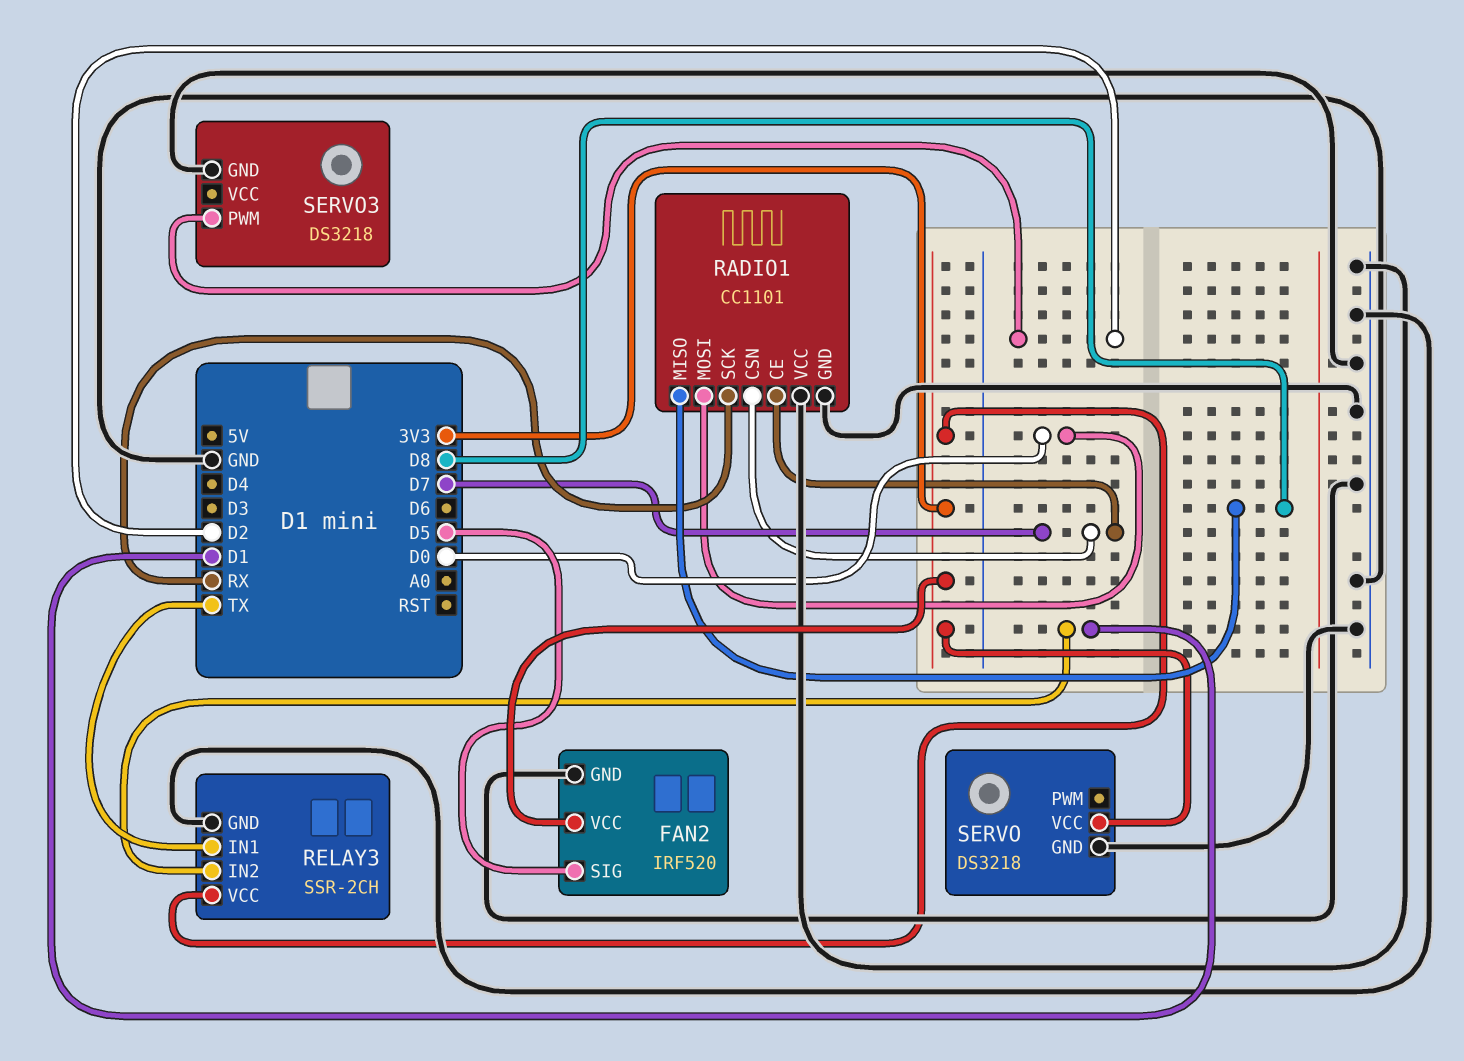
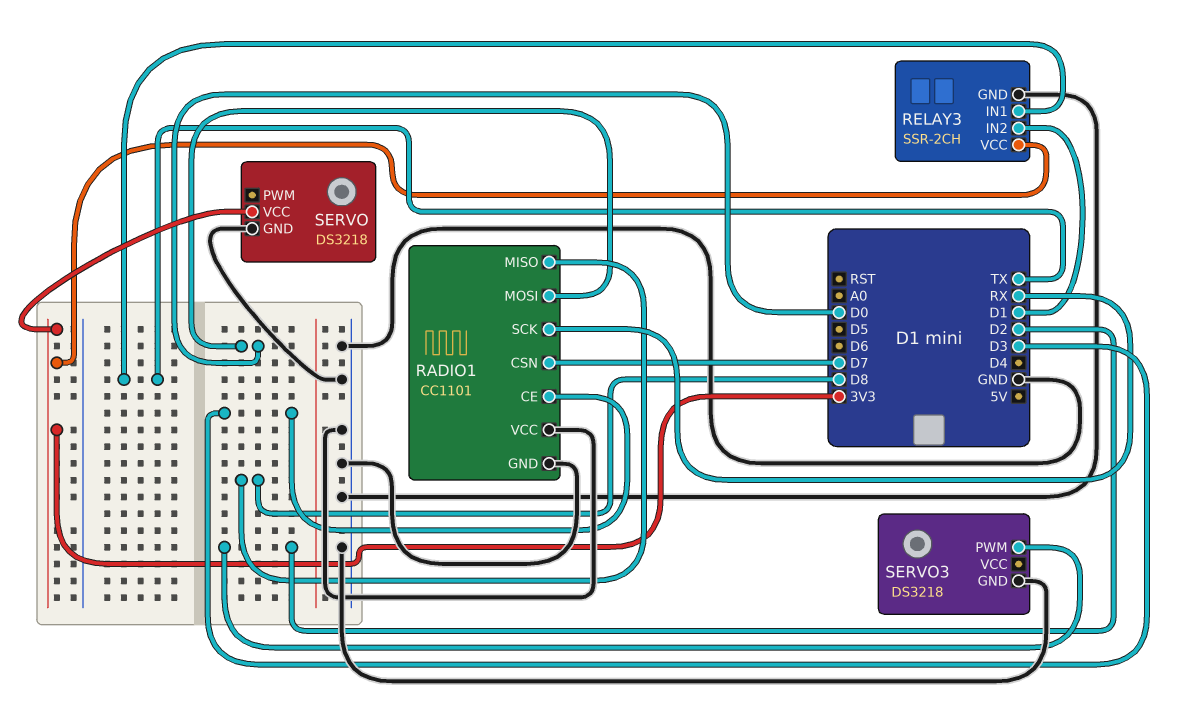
FAN2: IRF520 -> none
FAN2 pin GND: GND -> none
FAN2 pin SIG: D5 -> none
FAN2 pin VCC: 3V3 -> none
RADIO1 pin CE: D7 -> D3

